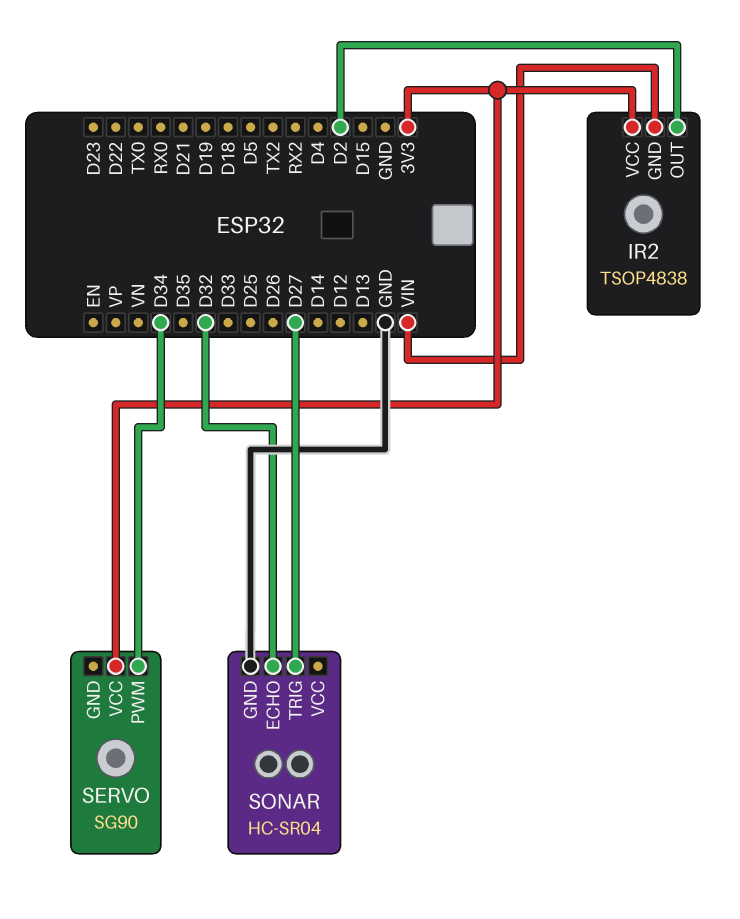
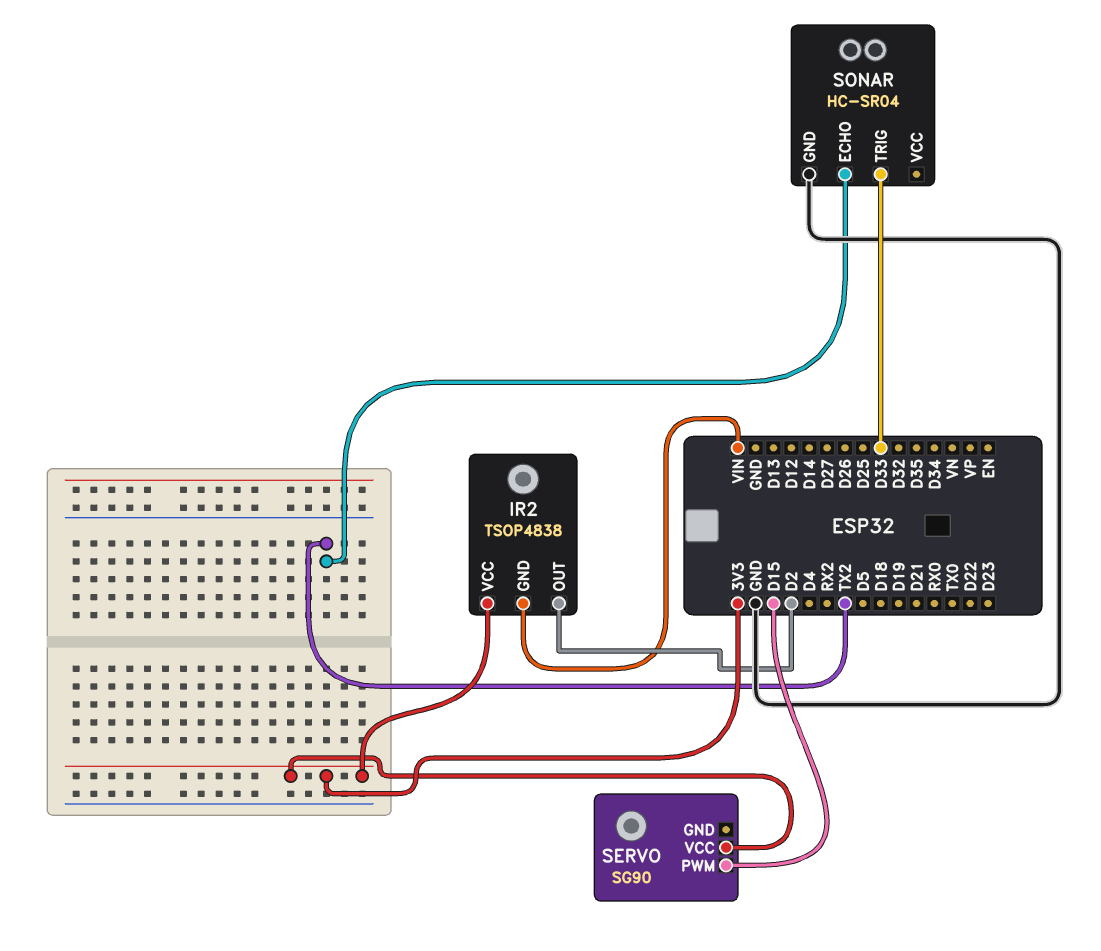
SERVO pin PWM: D34 -> D15
SONAR pin ECHO: D32 -> TX2
SONAR pin TRIG: D27 -> D33

